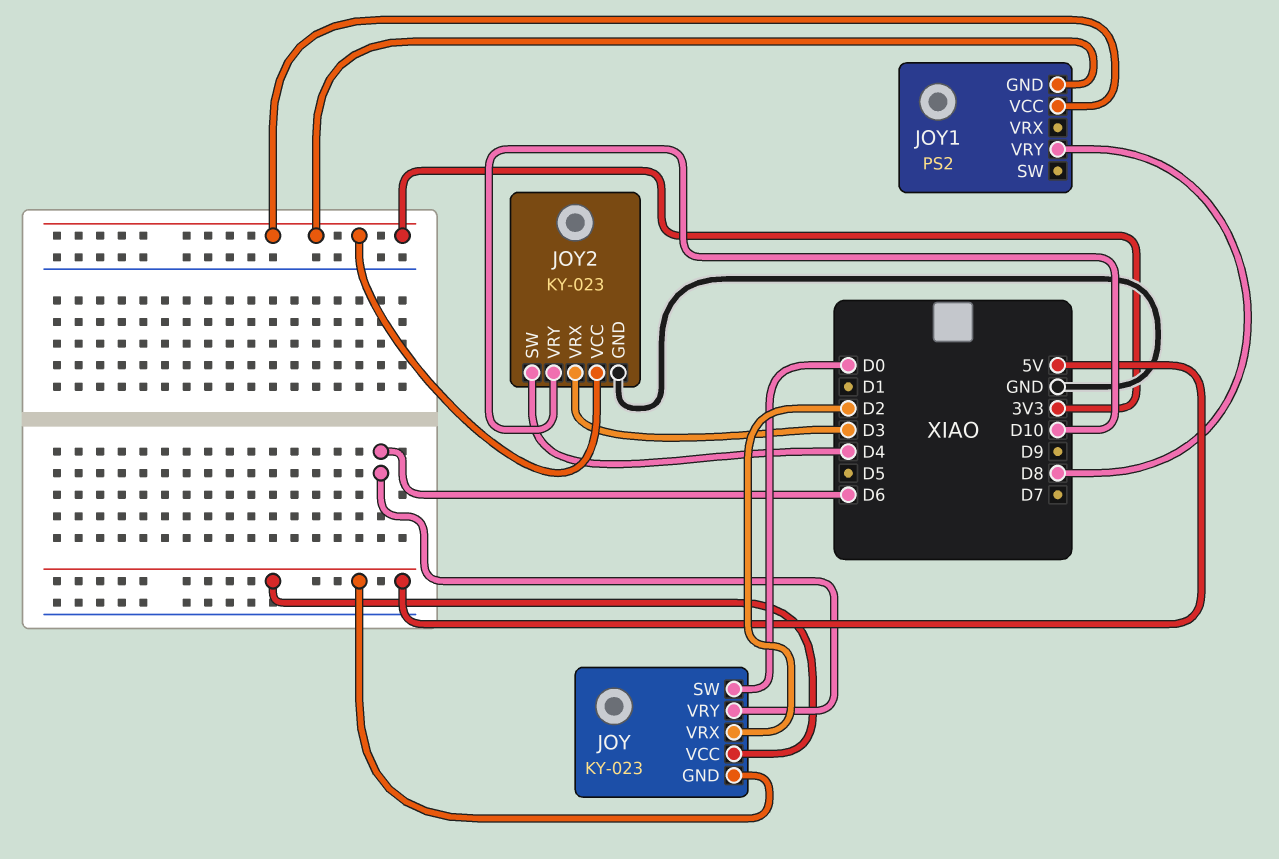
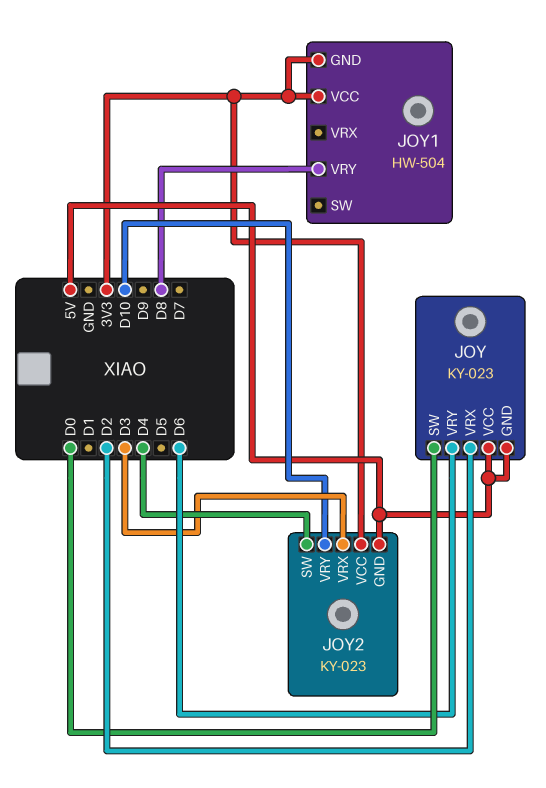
JOY1: PS2 -> HW-504
JOY2 pin GND: GND -> 5V

